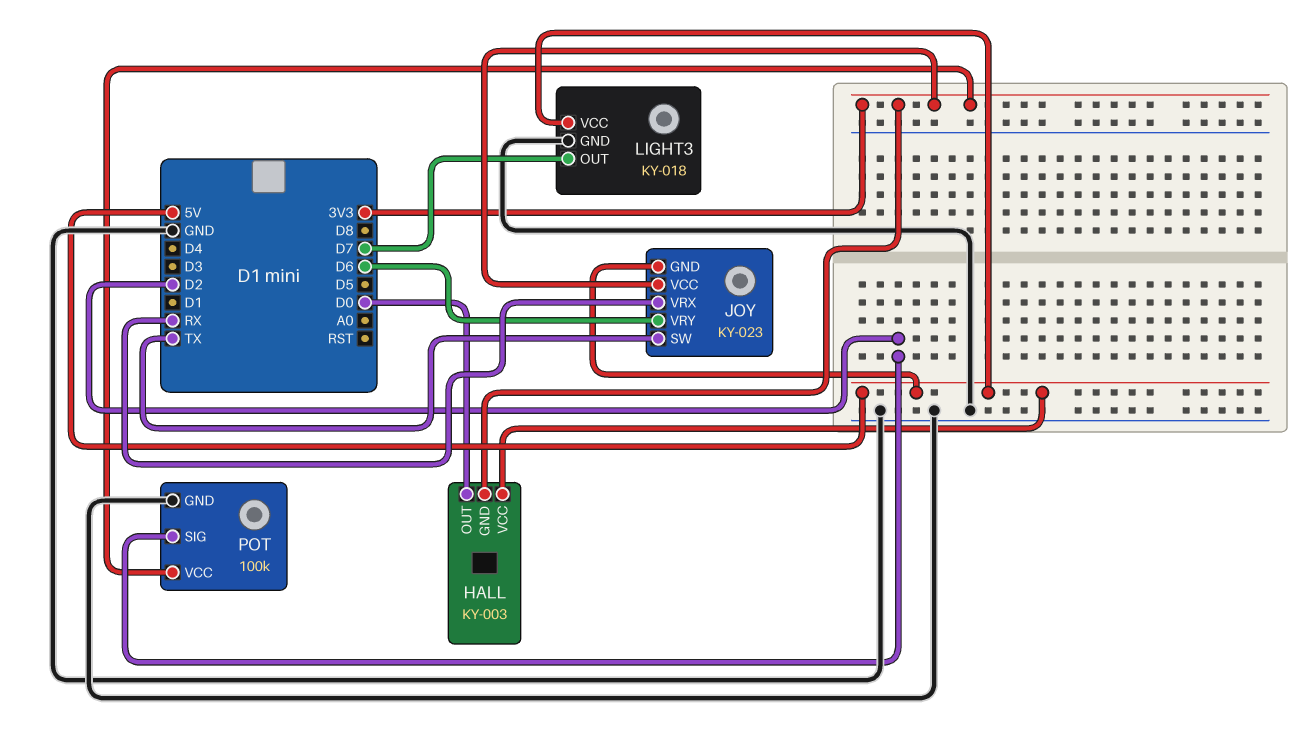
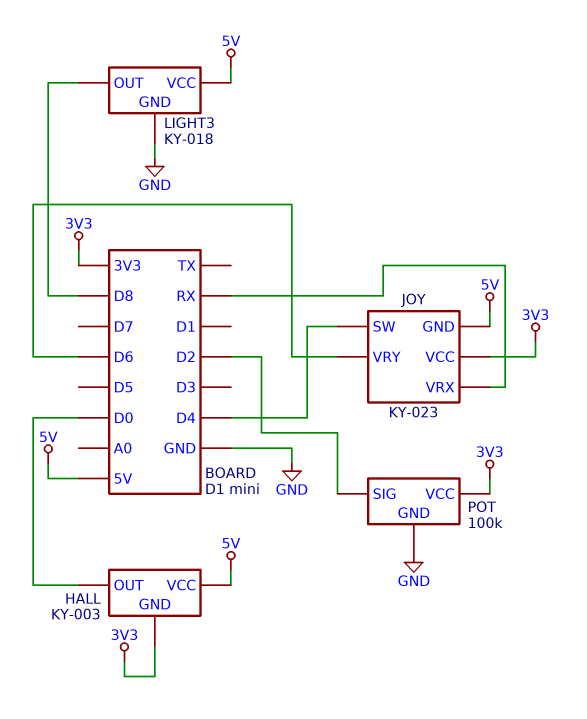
JOY pin SW: TX -> D4
LIGHT3 pin OUT: D7 -> D8

